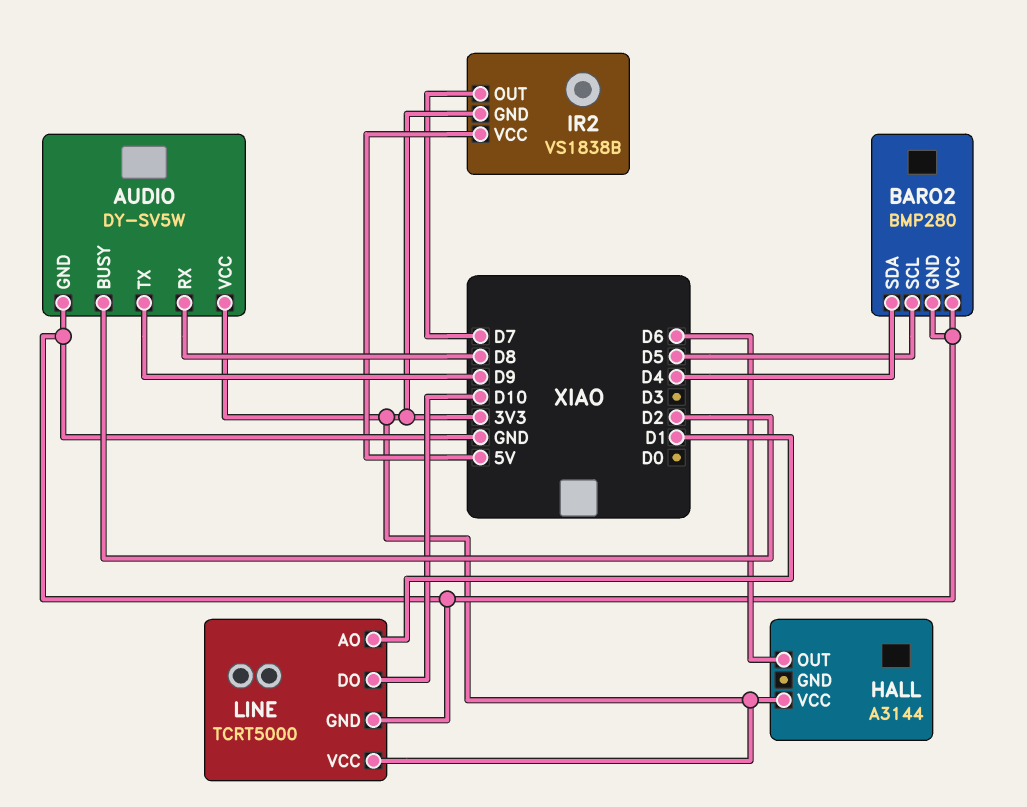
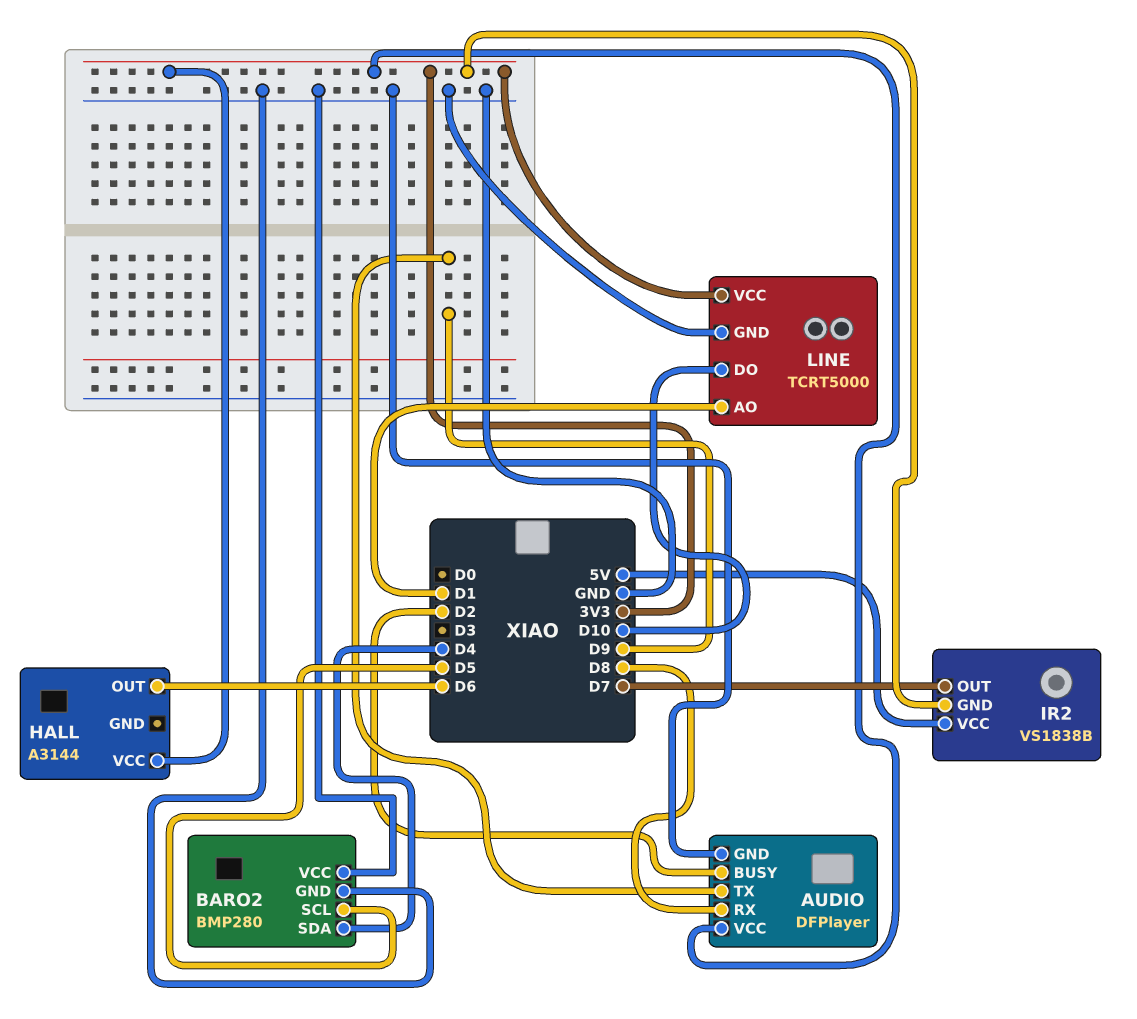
AUDIO: DY-SV5W -> DFPlayer

